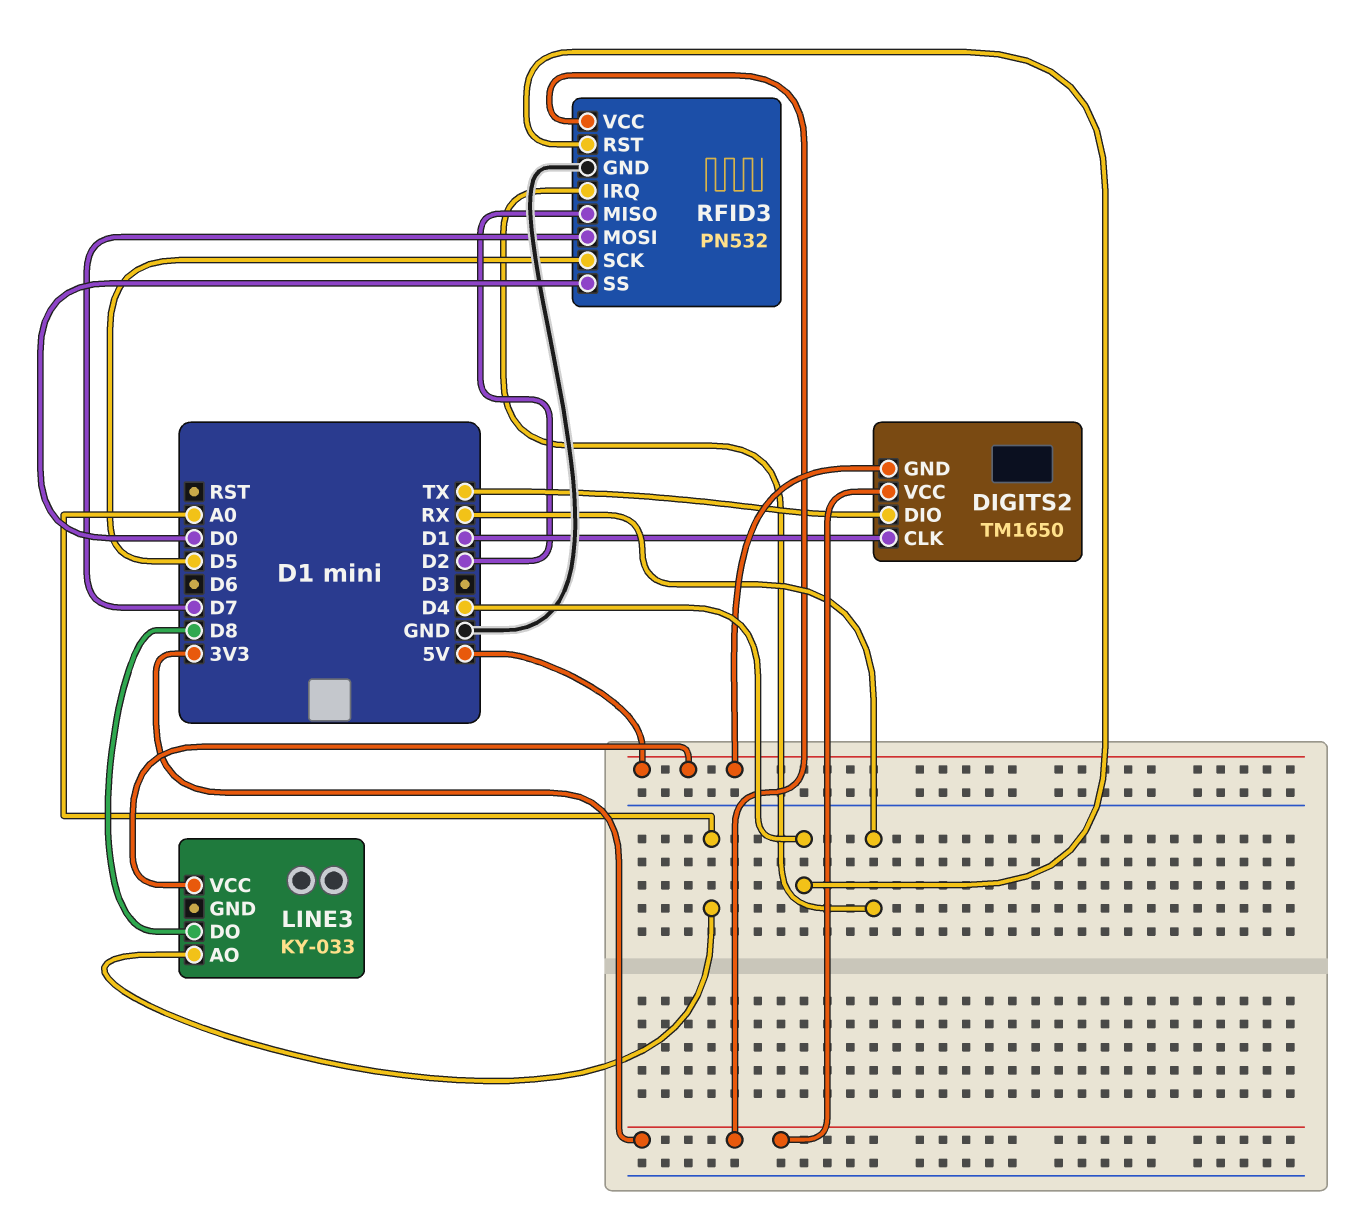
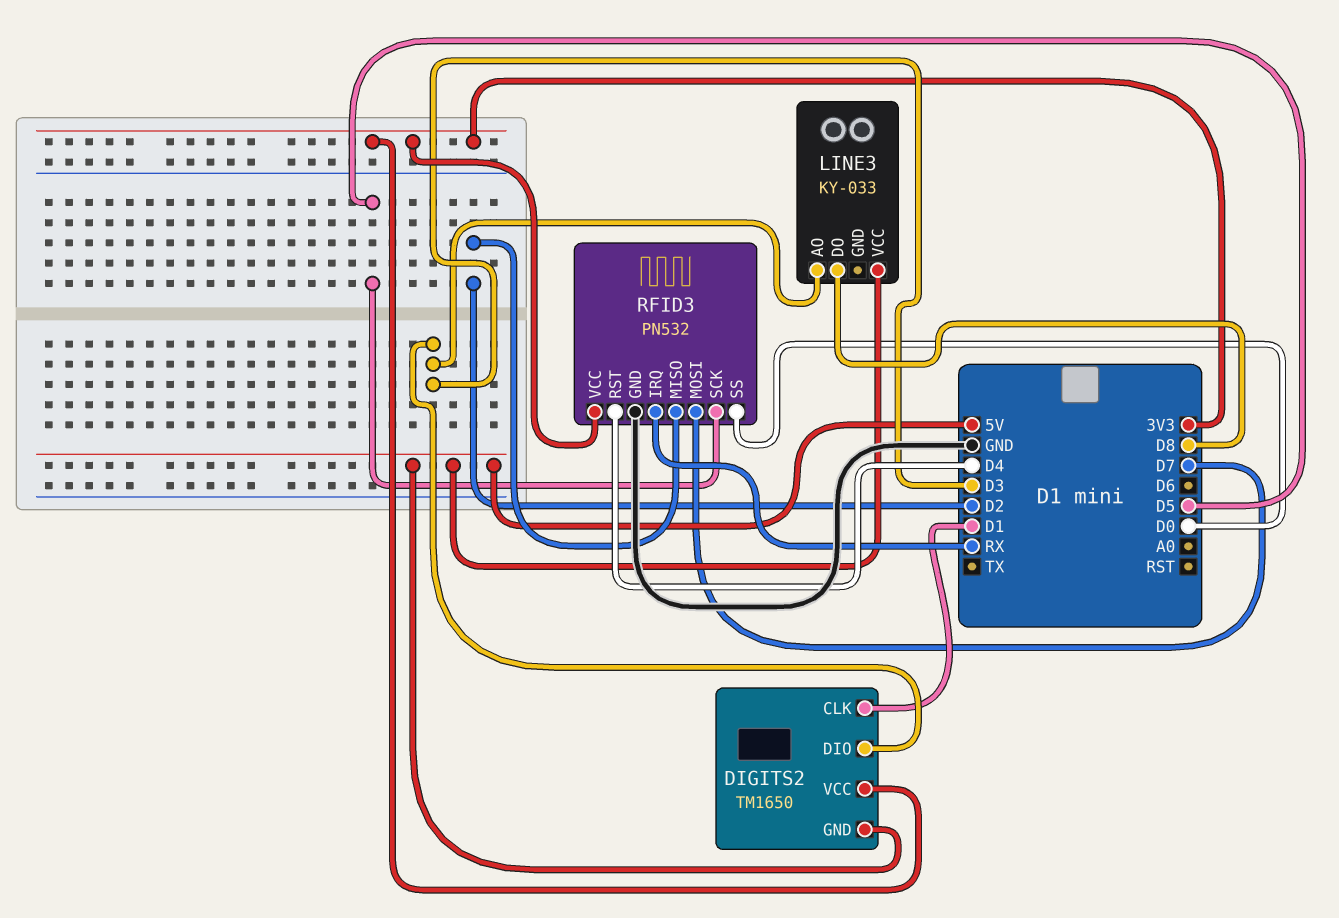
DIGITS2 pin DIO: TX -> D3
LINE3 pin AO: A0 -> D3

